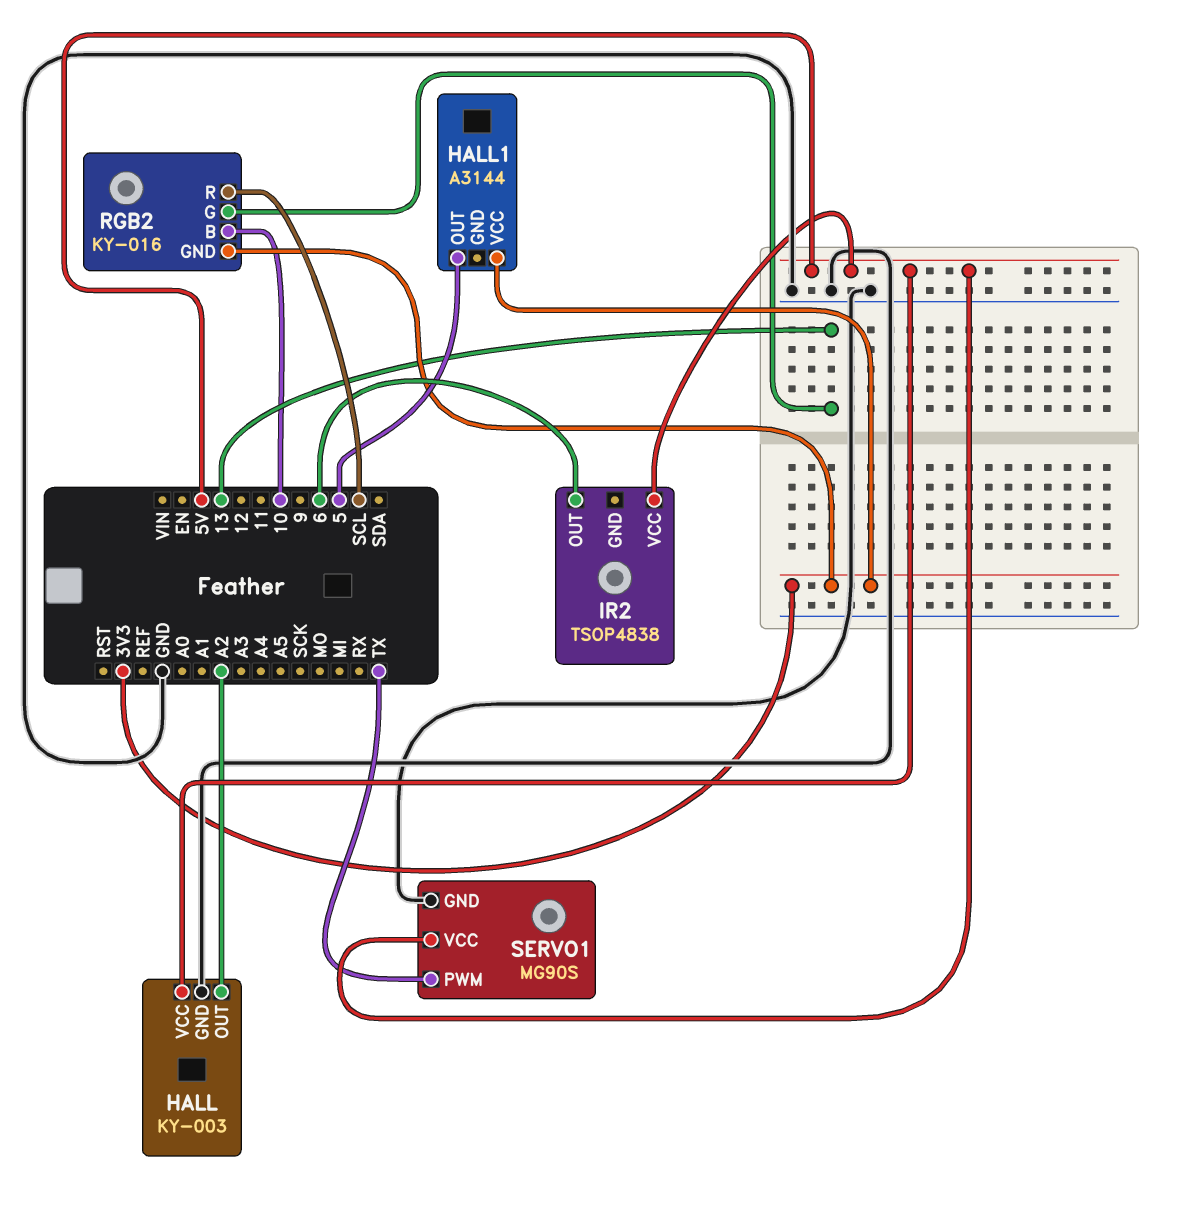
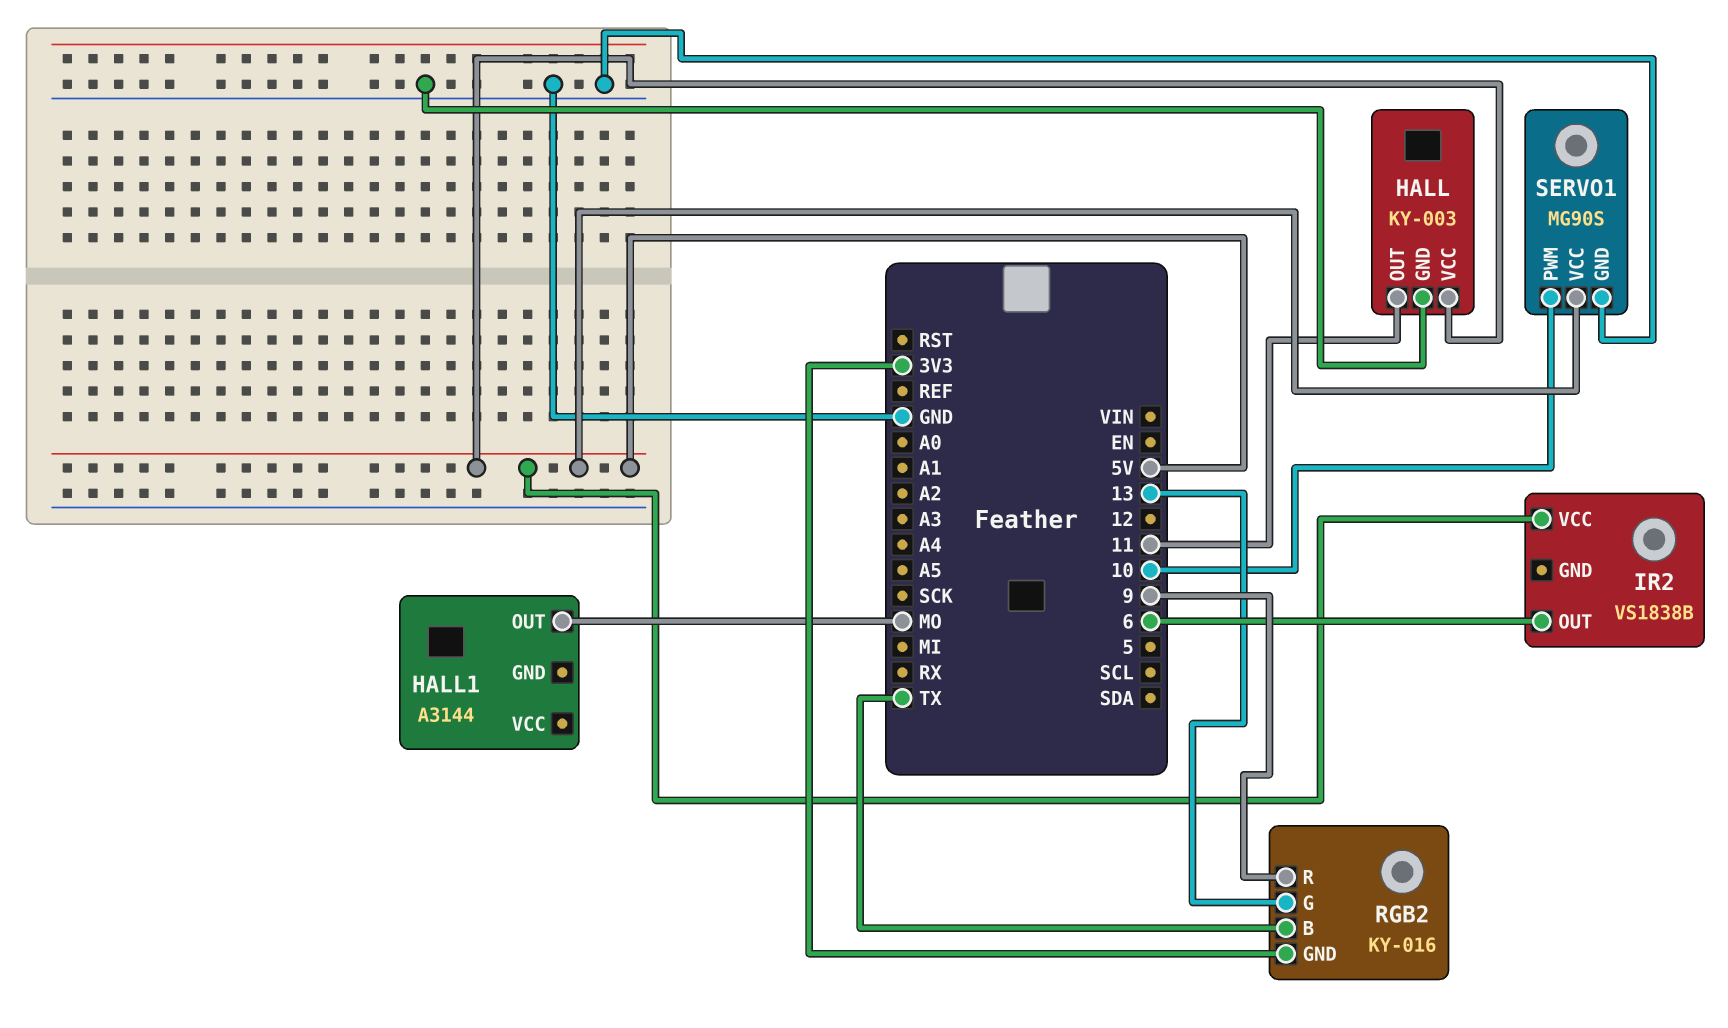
HALL pin OUT: A2 -> 11
HALL1 pin OUT: 5 -> MO
HALL1 pin VCC: 3V3 -> none
IR2: TSOP4838 -> VS1838B
RGB2 pin B: 10 -> TX
RGB2 pin R: SCL -> 9
SERVO1 pin PWM: TX -> 10

